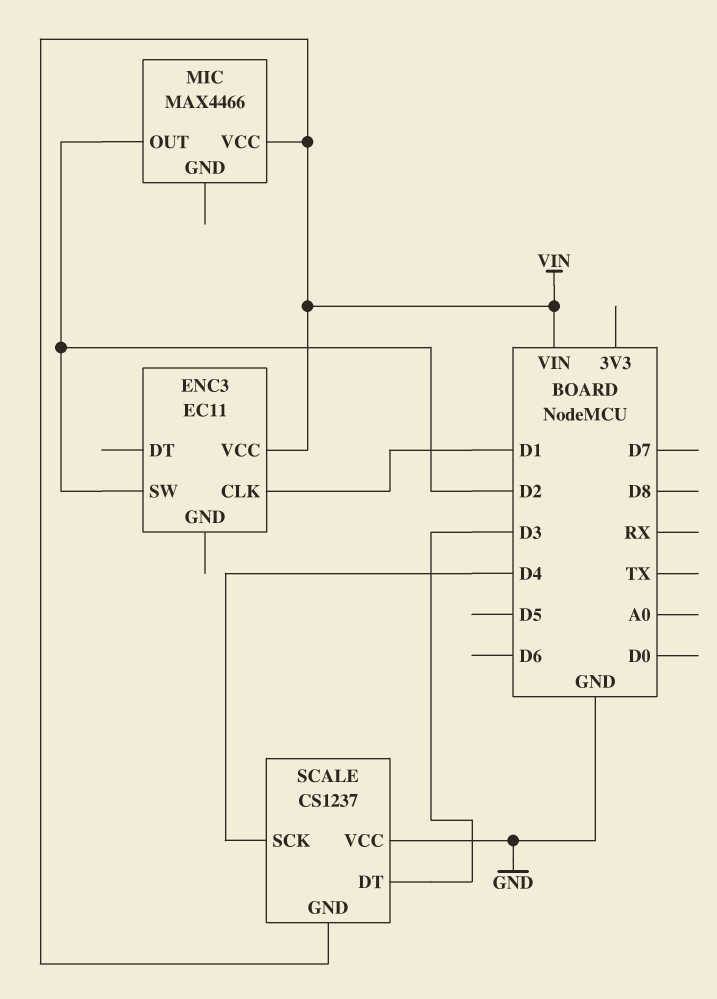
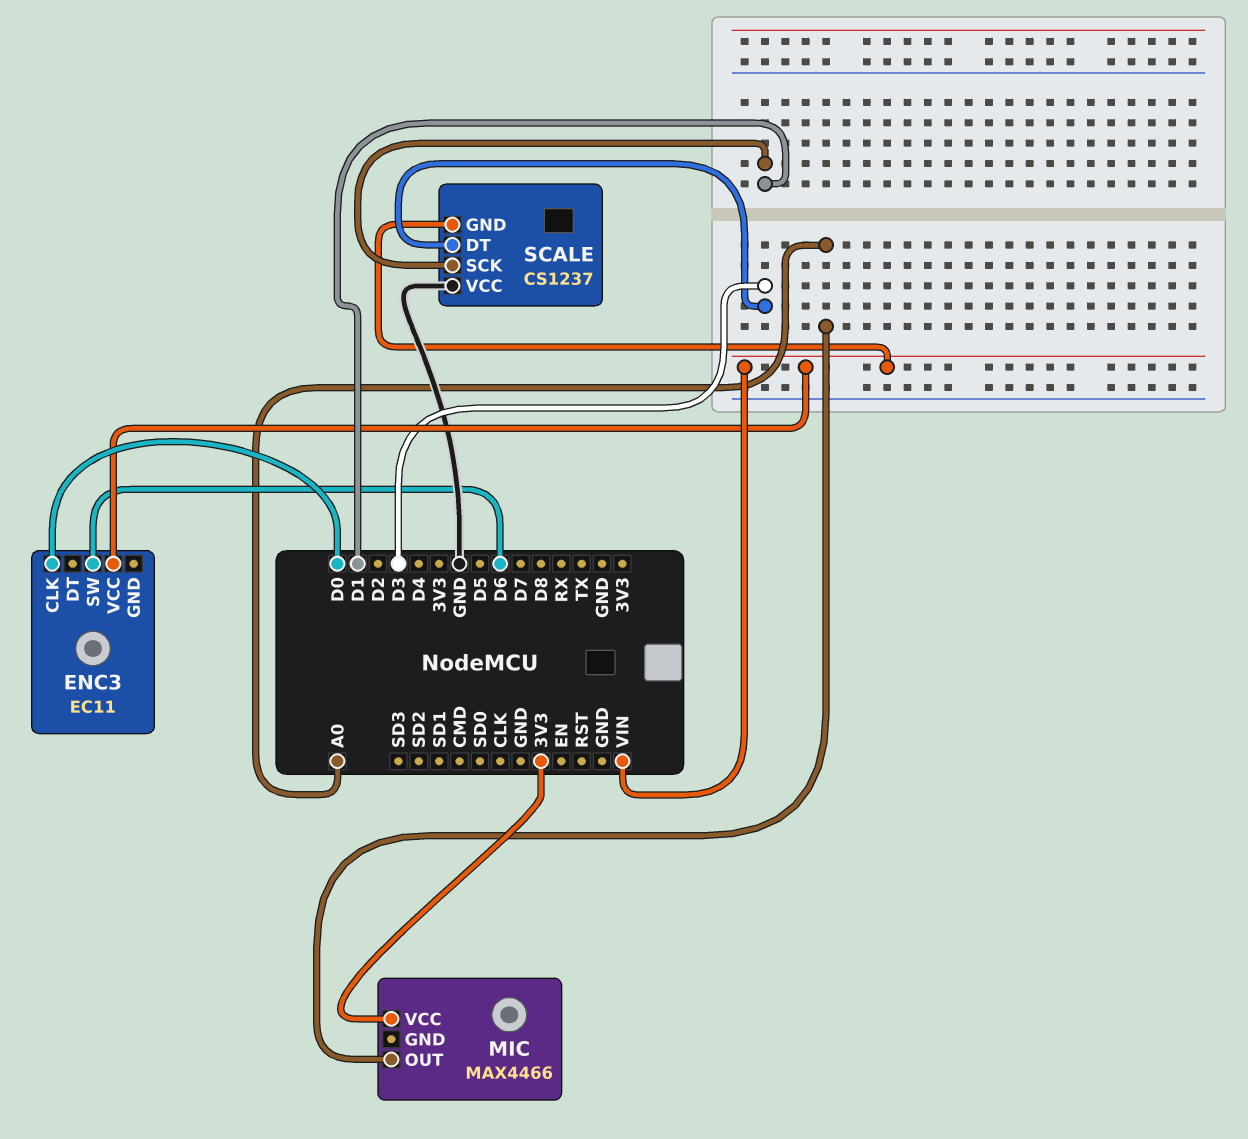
ENC3 pin CLK: D1 -> D0
ENC3 pin SW: D2 -> D6
MIC pin OUT: D2 -> A0
MIC pin VCC: VIN -> 3V3
SCALE pin SCK: D4 -> D1

